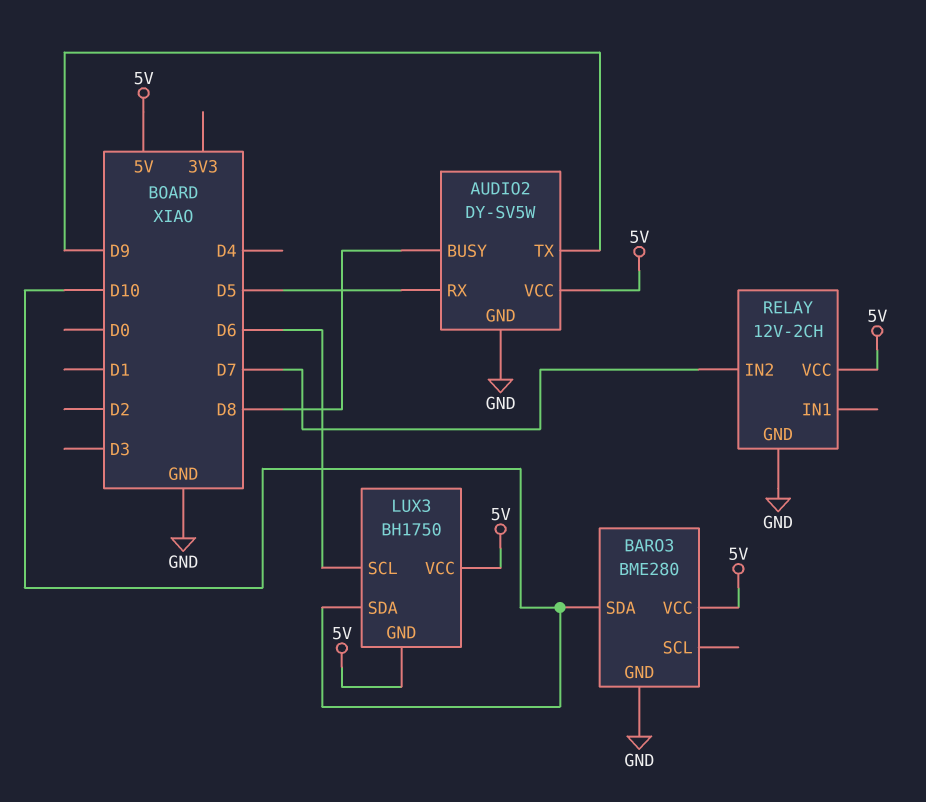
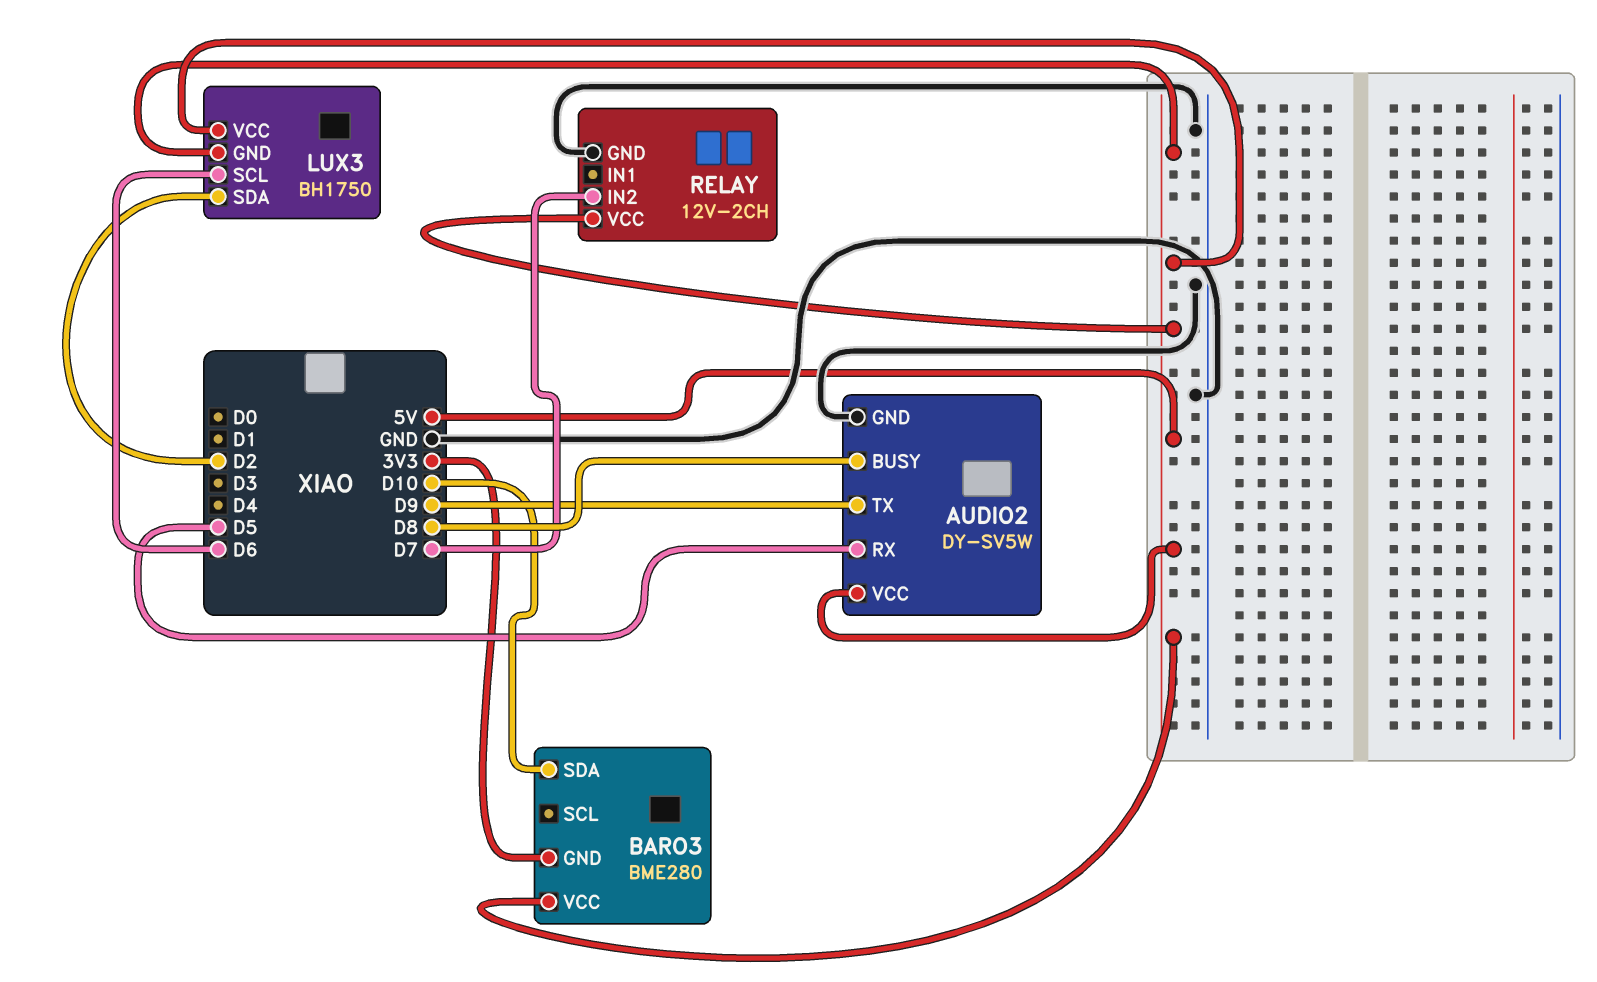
BARO3 pin GND: GND -> 3V3
LUX3 pin SDA: D10 -> D2

